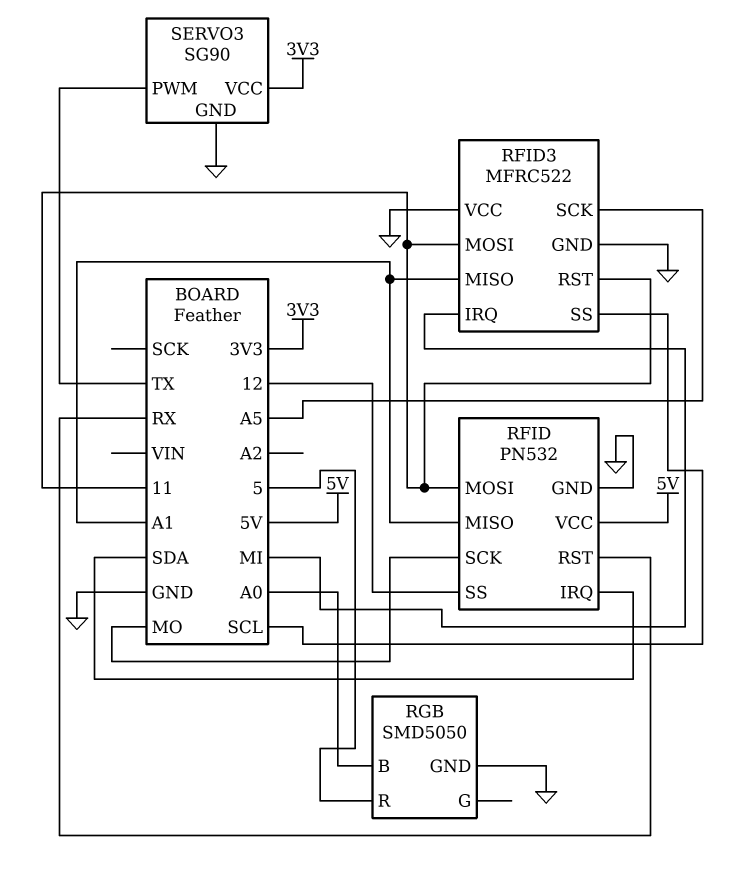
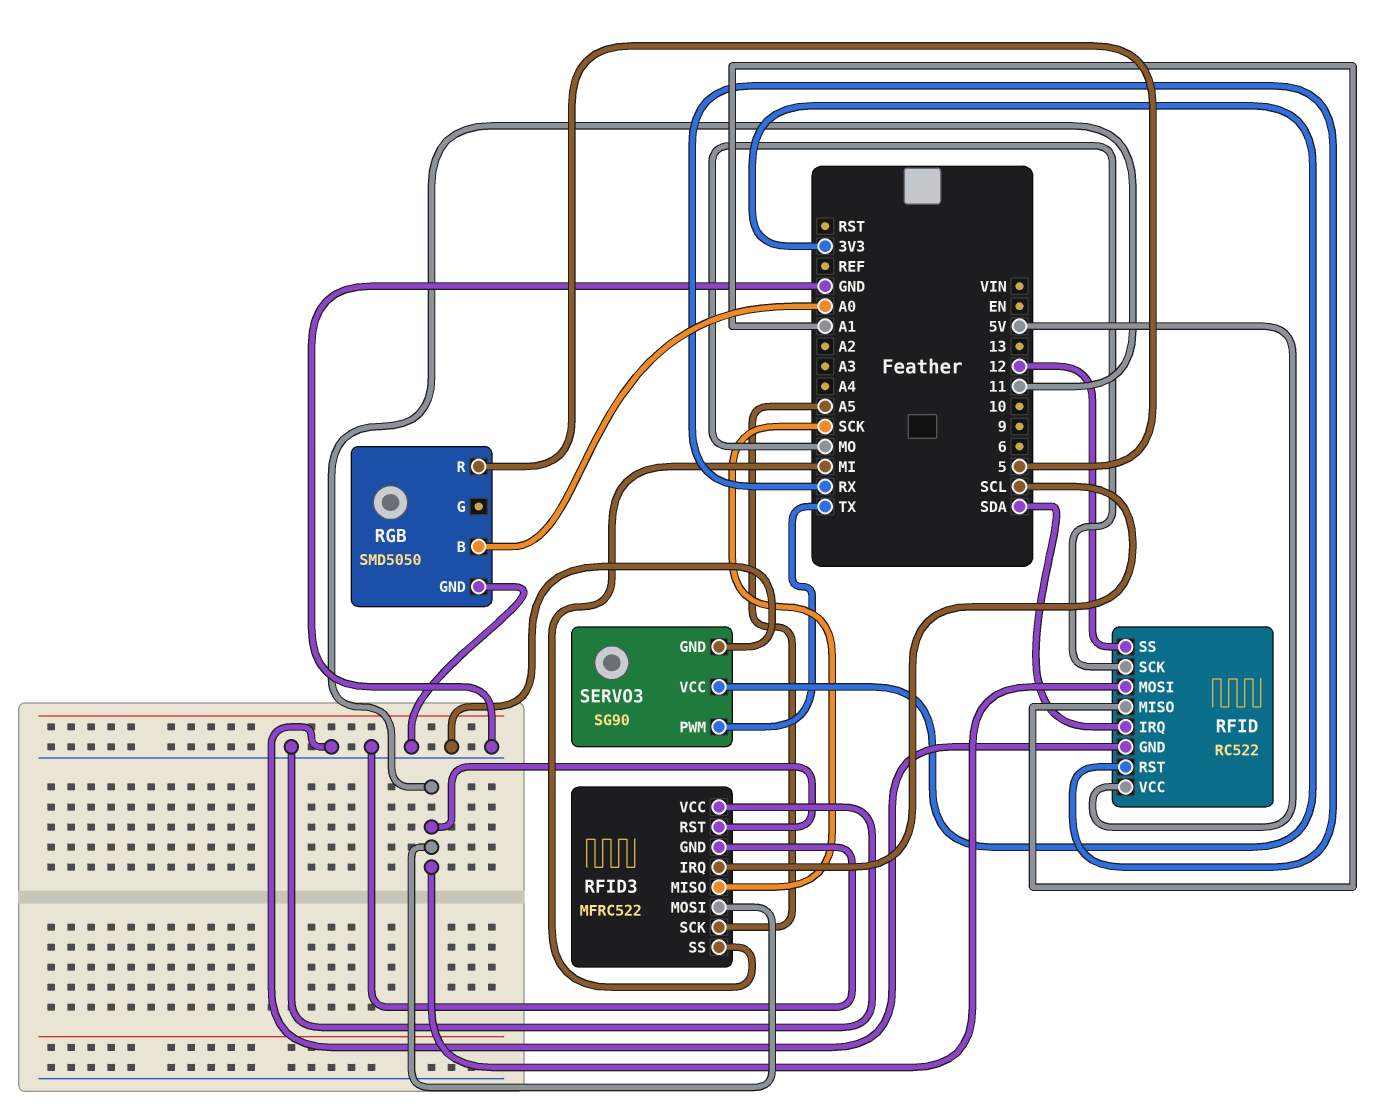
RFID: PN532 -> RC522
RFID3 pin IRQ: MI -> SCL
RFID3 pin MISO: A1 -> SCK
RFID3 pin SS: SCL -> MI

